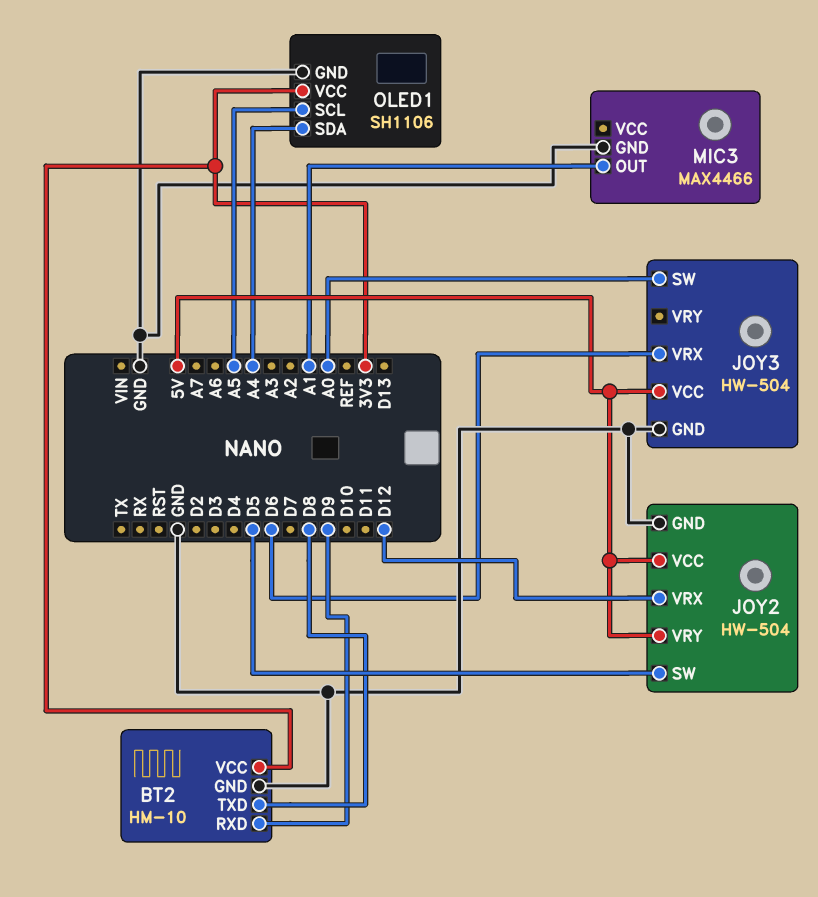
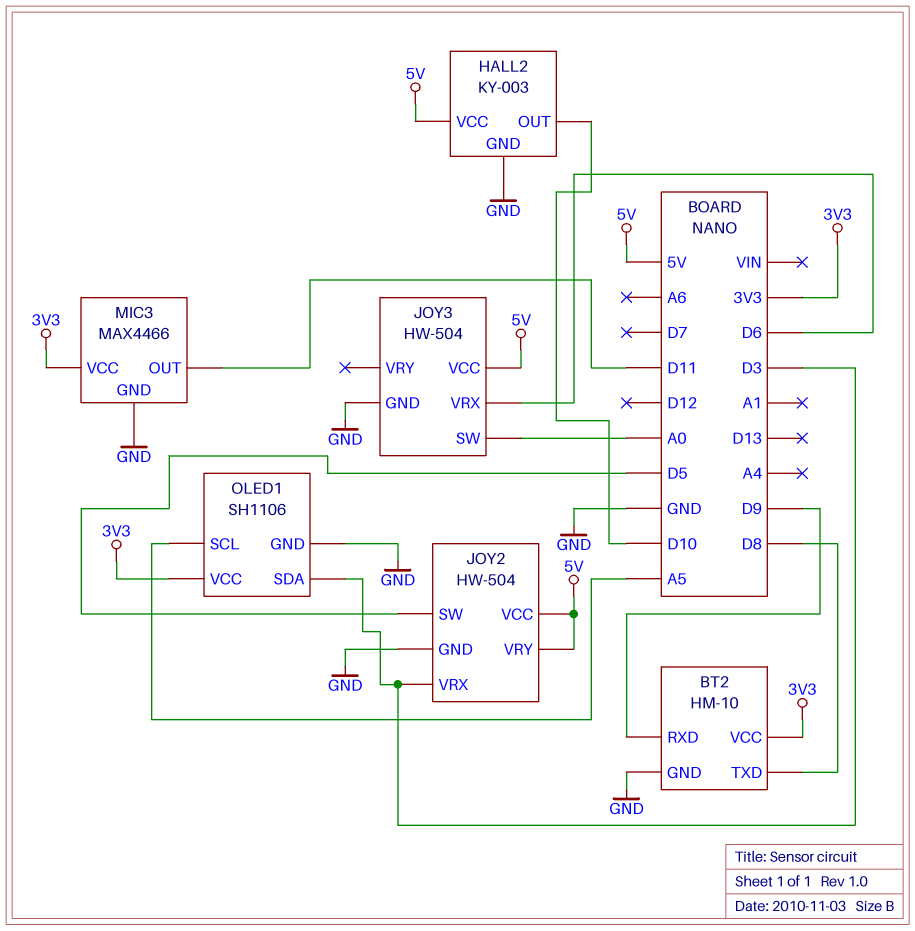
HALL2: none -> KY-003
HALL2 pin GND: none -> GND
HALL2 pin OUT: none -> D10
HALL2 pin VCC: none -> 5V
JOY2 pin VRX: D12 -> D3
MIC3 pin OUT: A1 -> D11
MIC3 pin VCC: none -> 3V3
OLED1 pin SDA: A4 -> D3

